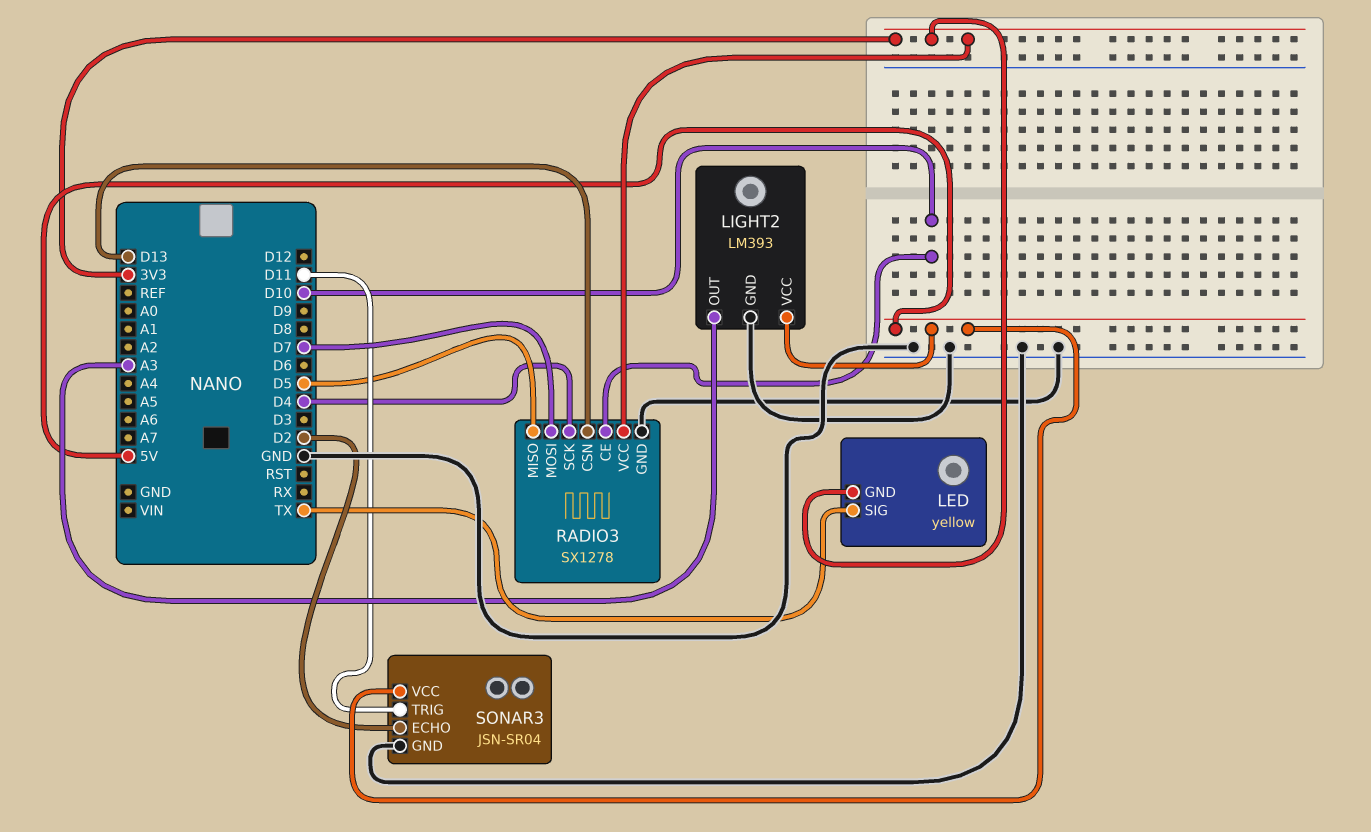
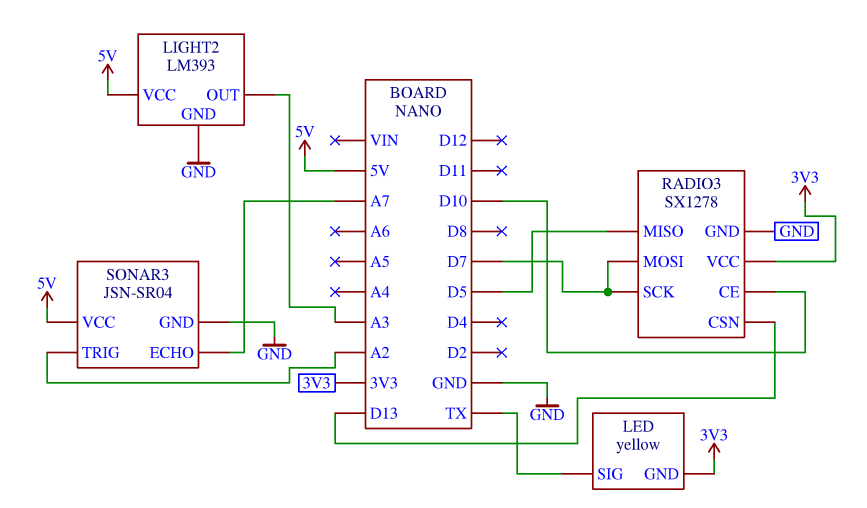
RADIO3 pin SCK: D4 -> D7
SONAR3 pin ECHO: D2 -> A7
SONAR3 pin TRIG: D11 -> A2

